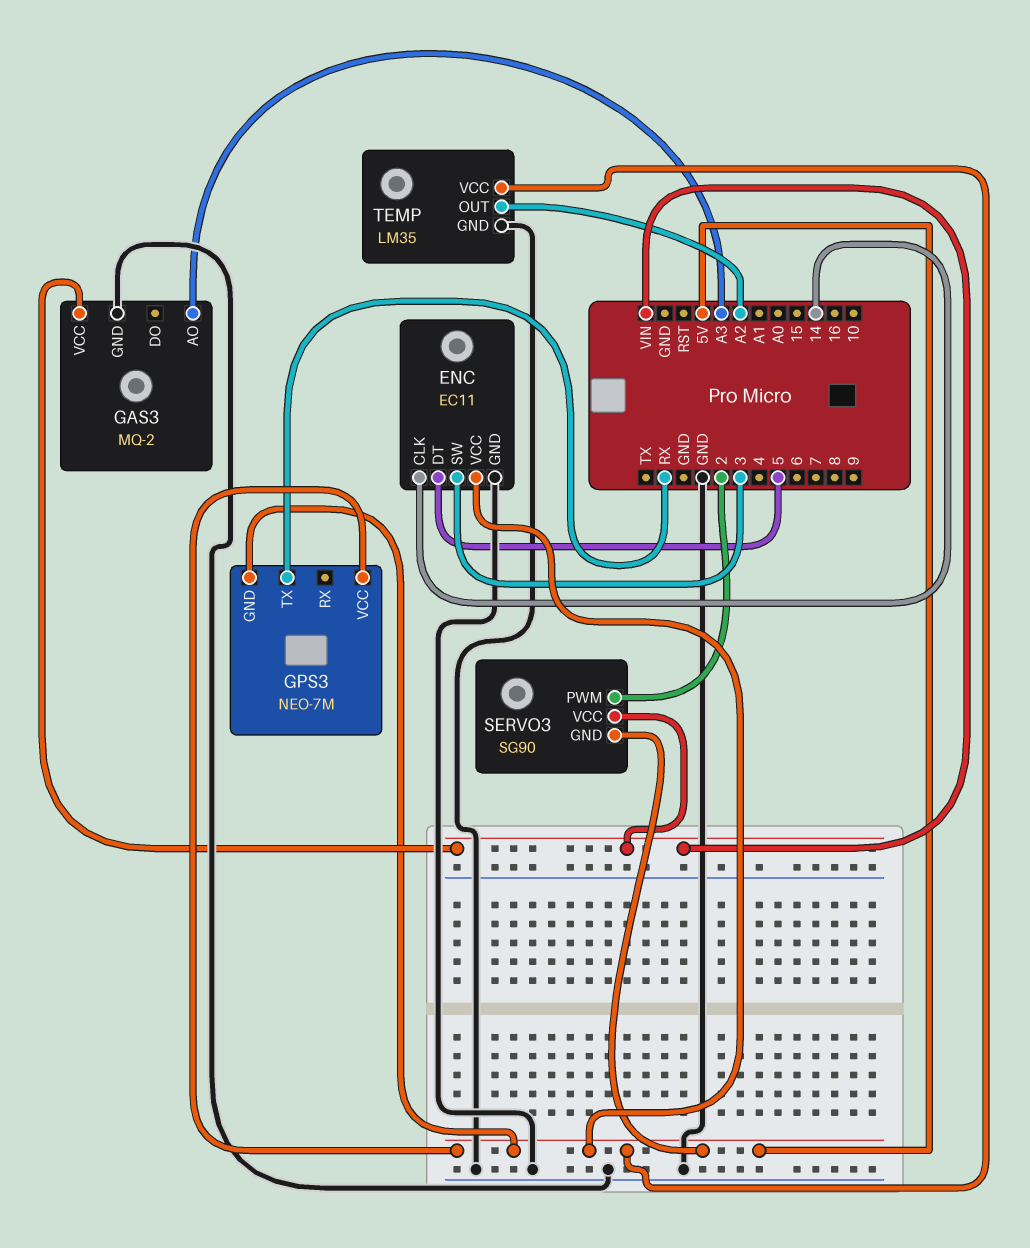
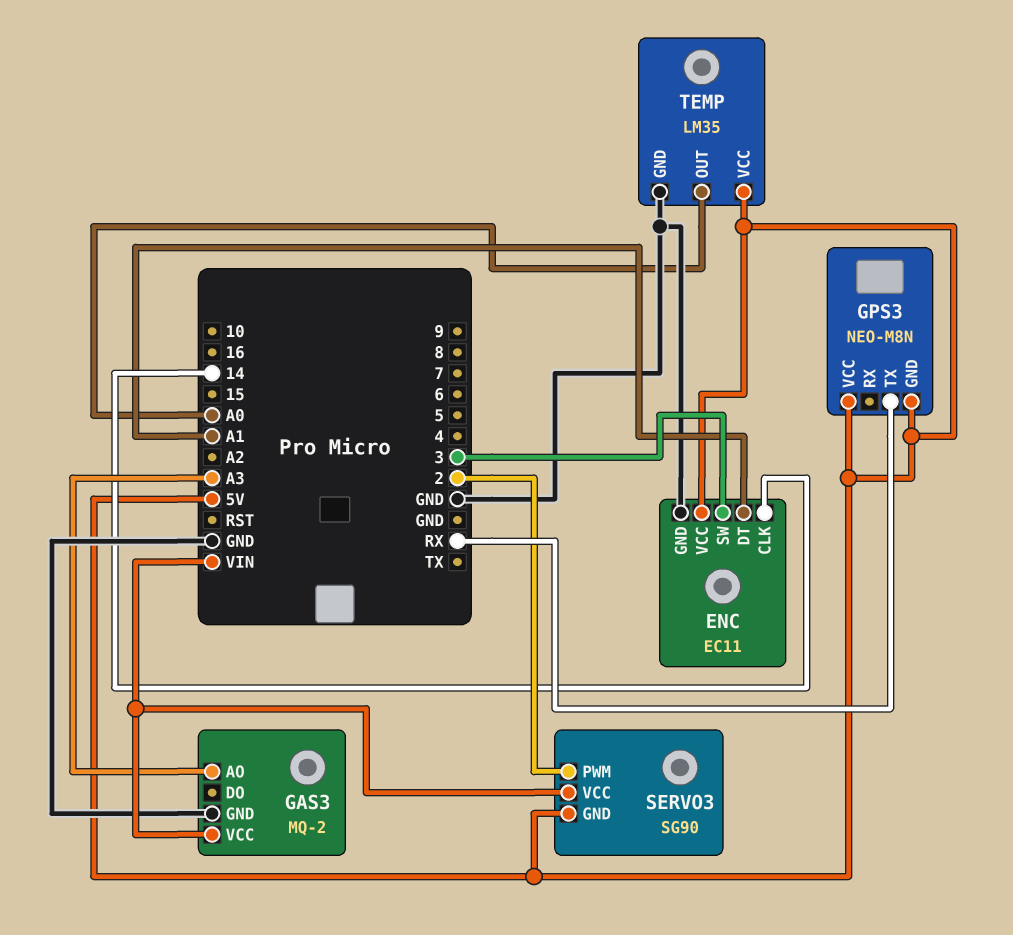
ENC pin DT: 5 -> A1
GPS3: NEO-7M -> NEO-M8N
TEMP pin OUT: A2 -> A0

